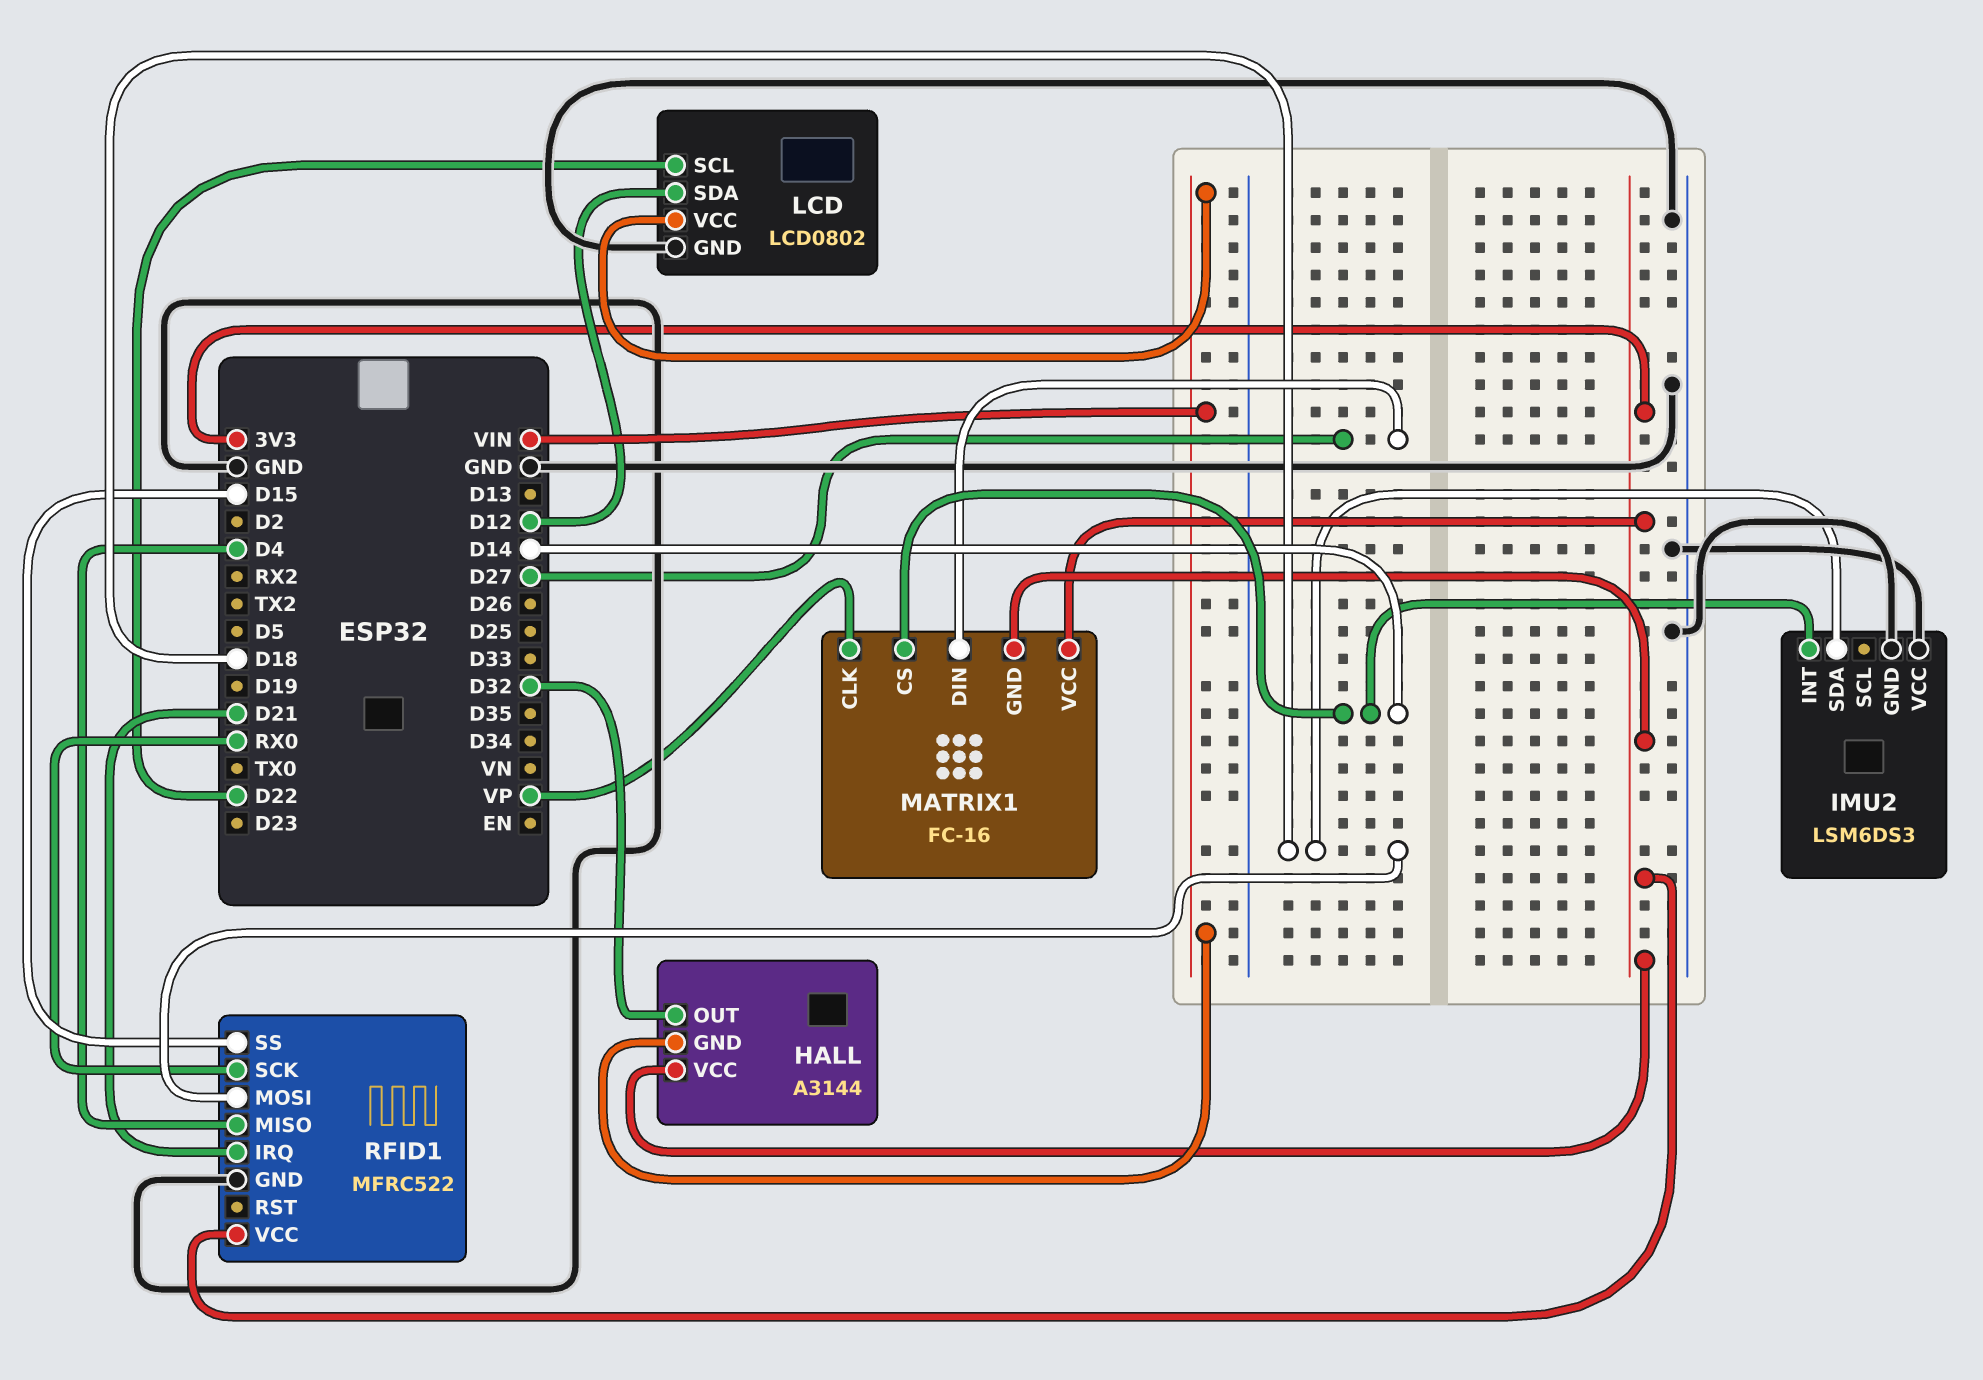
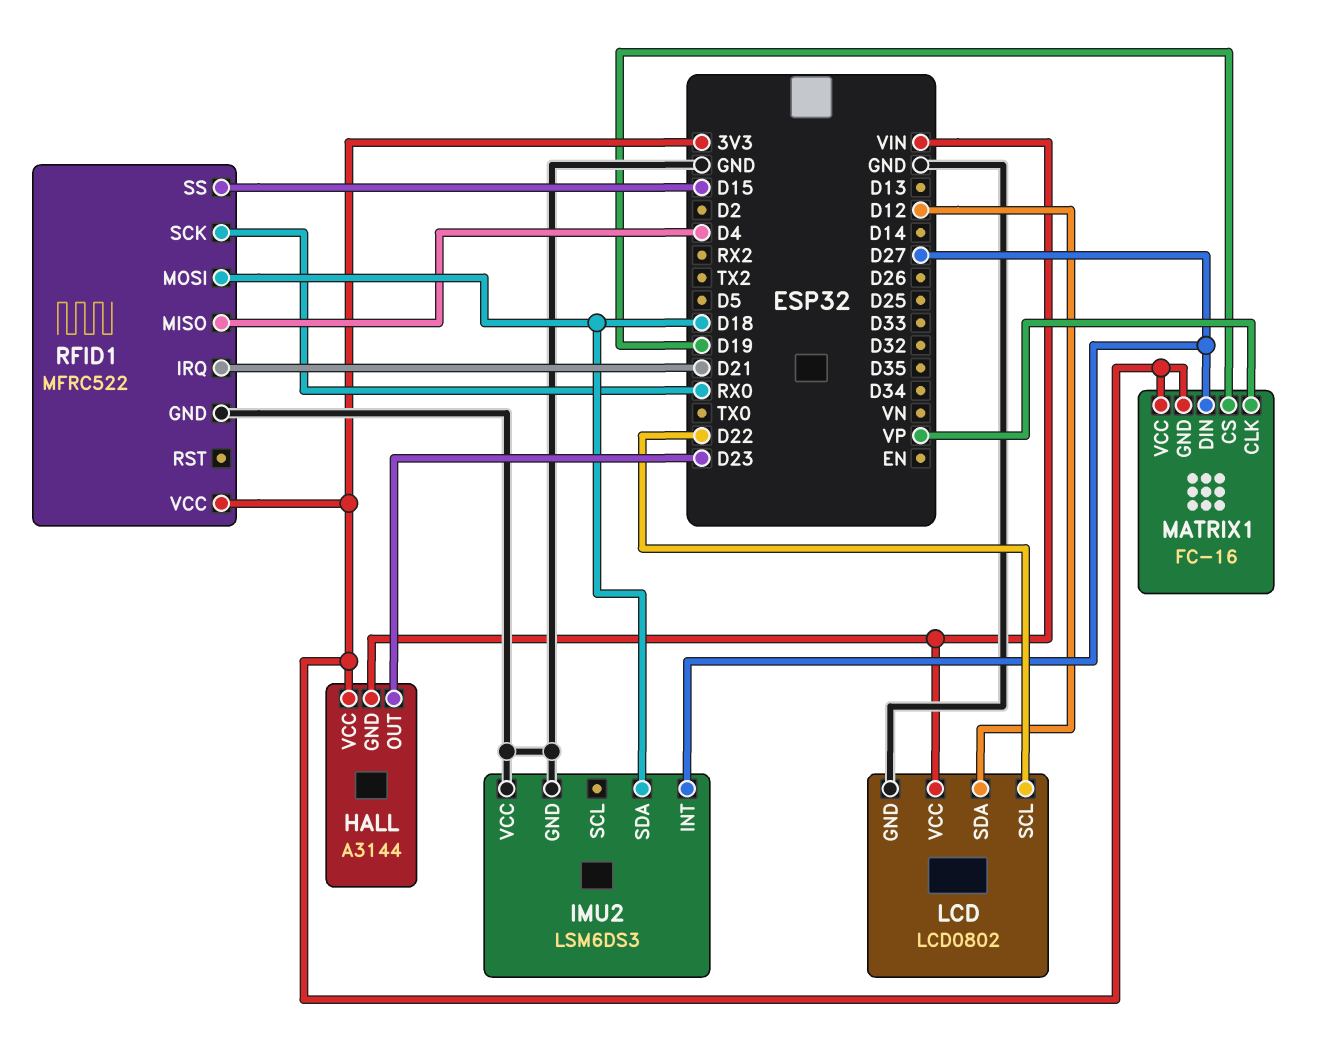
HALL pin OUT: D32 -> D23
IMU2 pin INT: D14 -> D27
MATRIX1 pin CS: D14 -> D19

